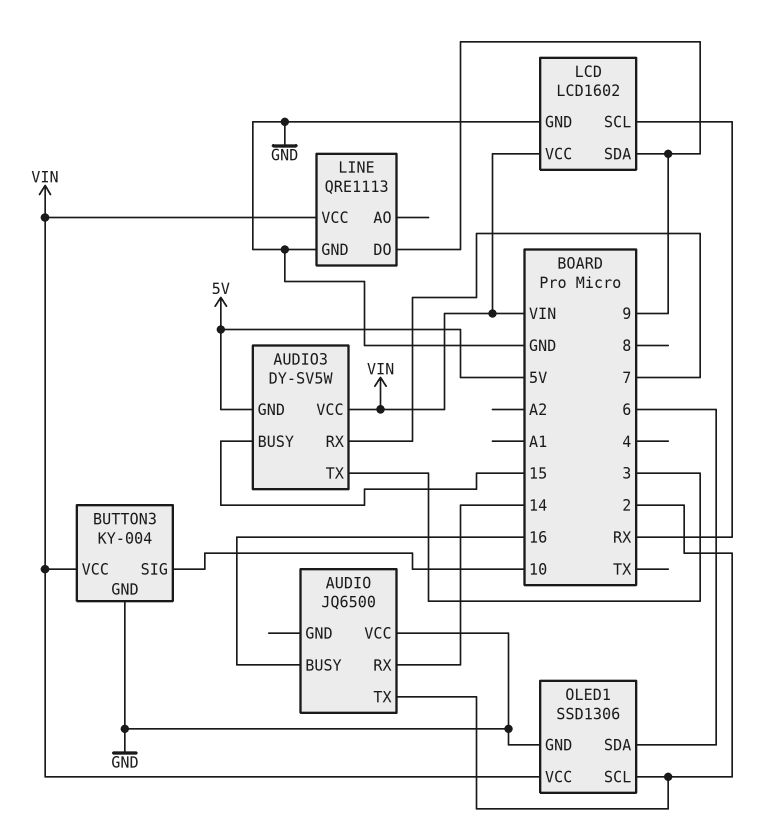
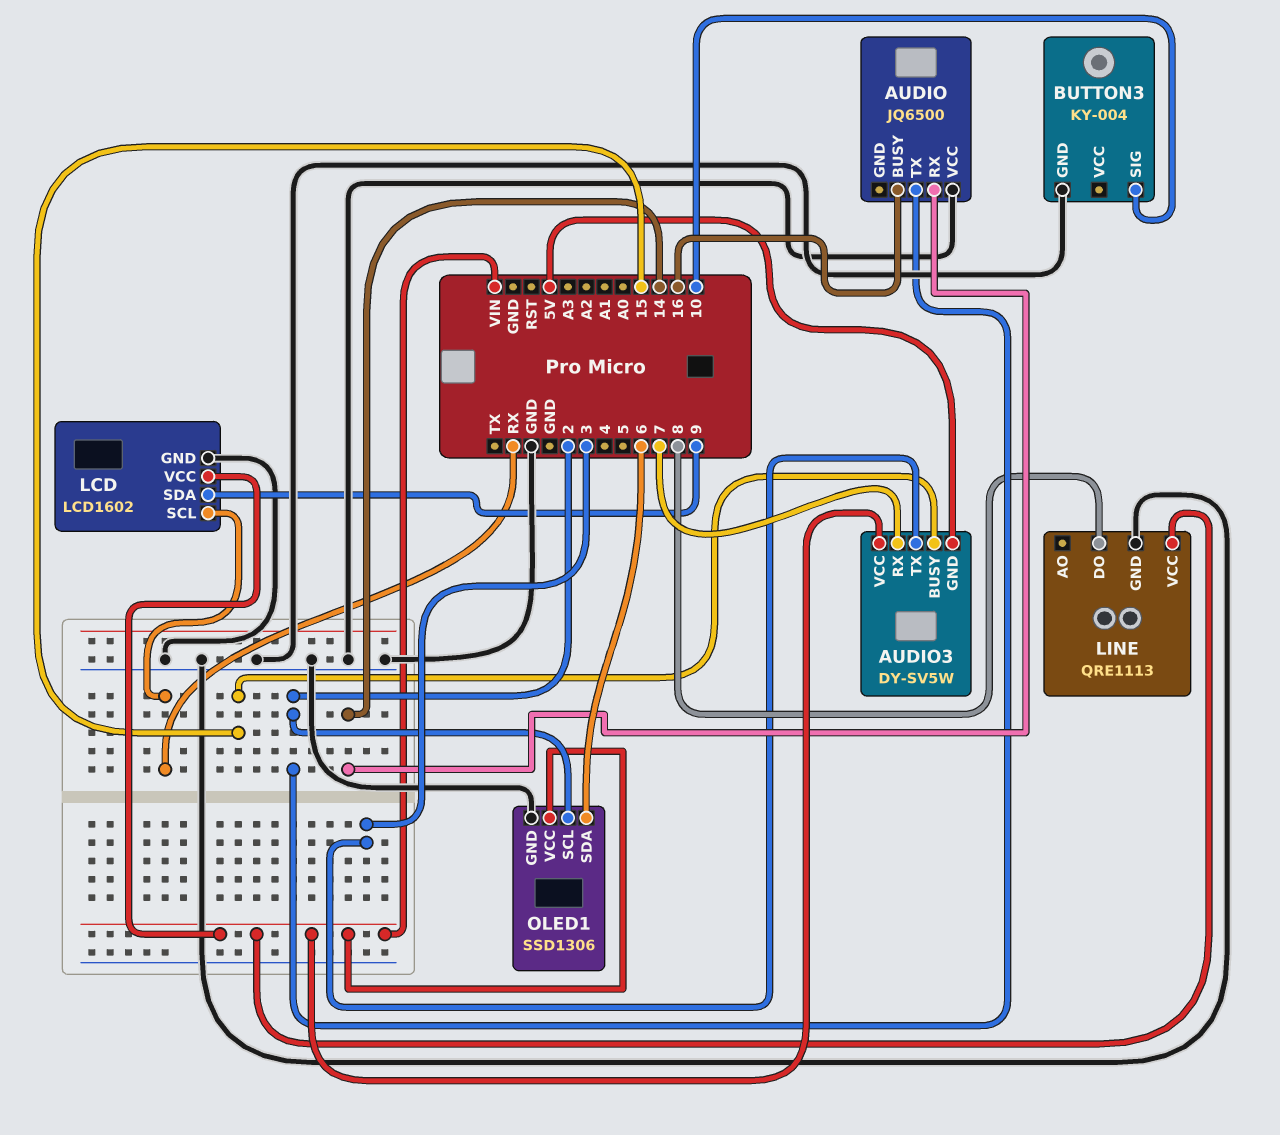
BUTTON3 pin VCC: VIN -> none
LINE pin DO: 9 -> 8

